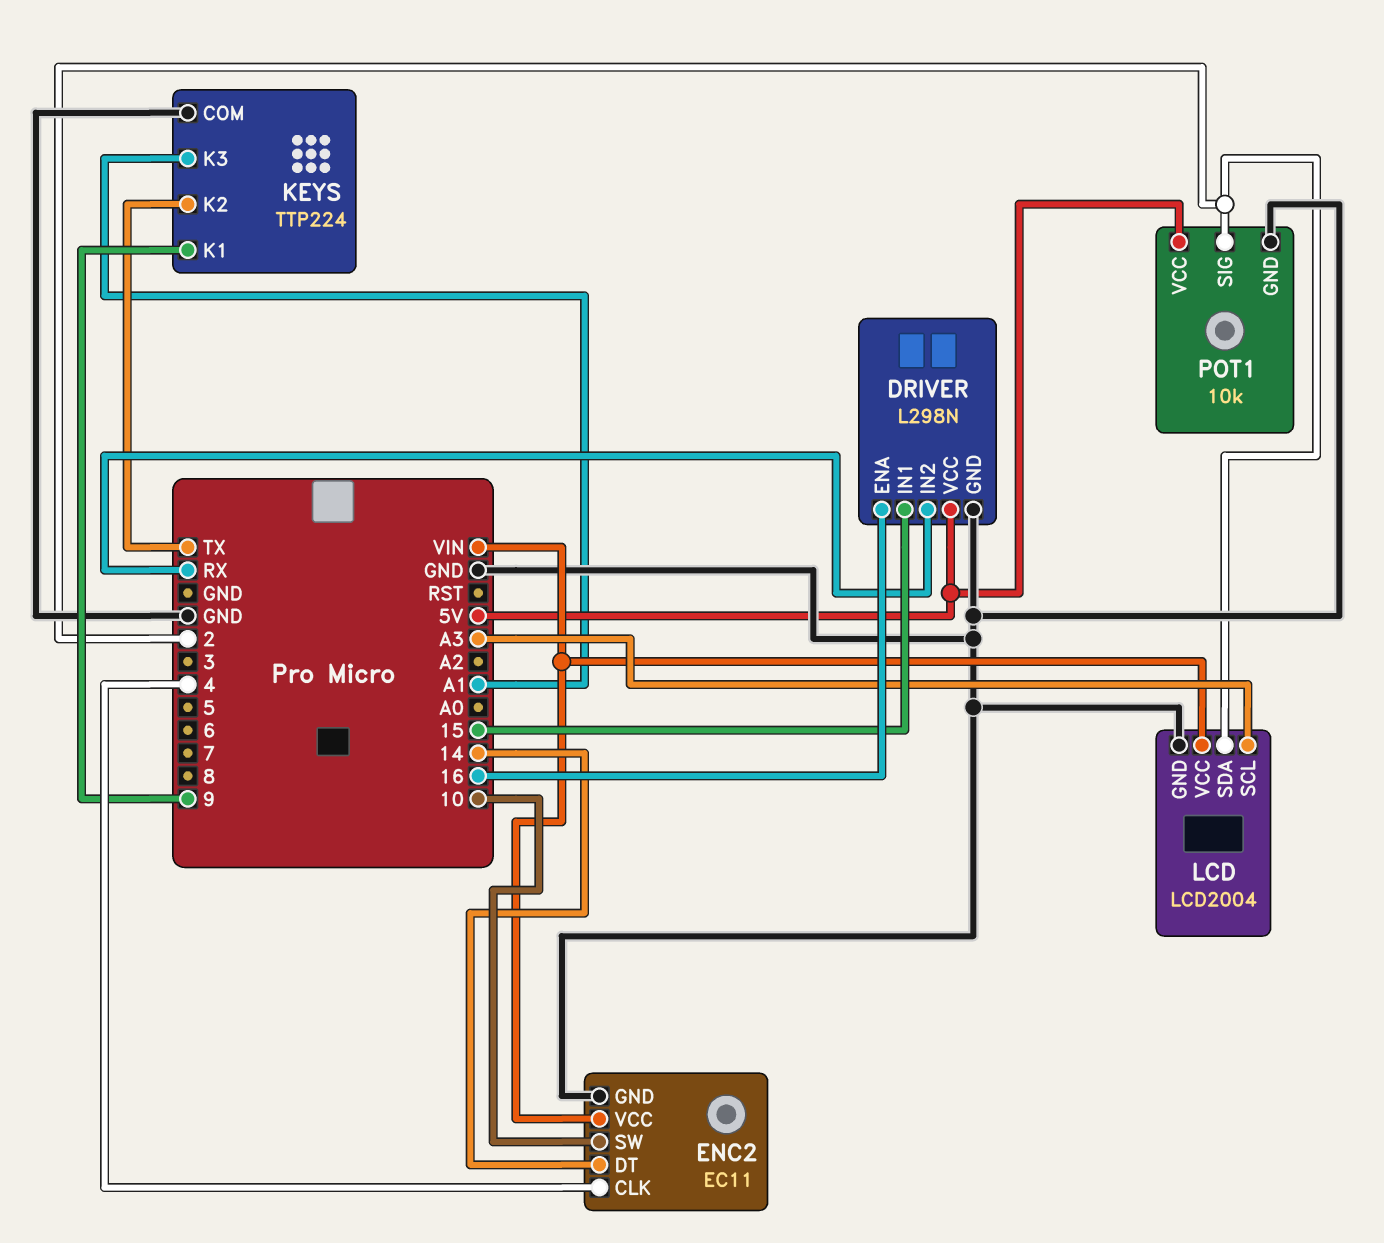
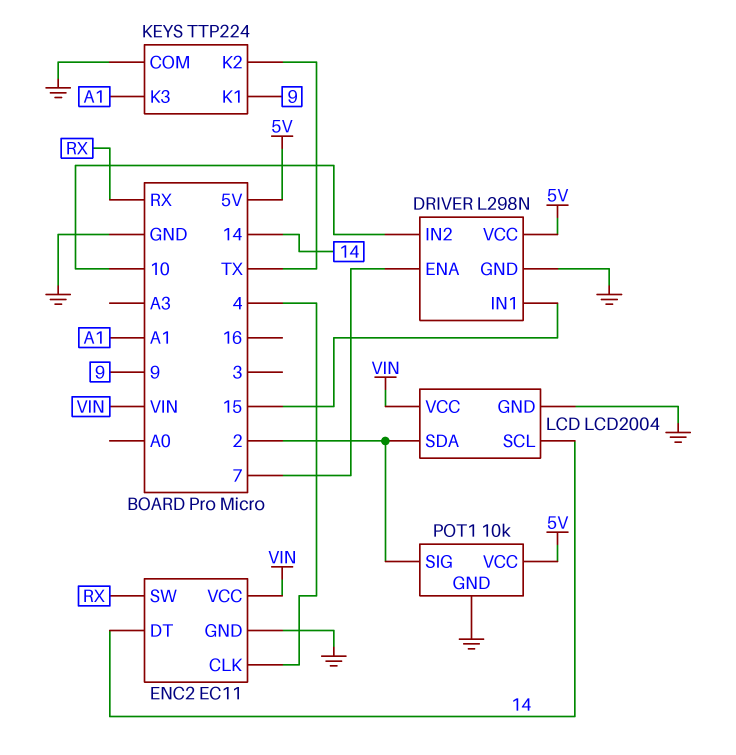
DRIVER pin ENA: 16 -> 7
DRIVER pin IN2: RX -> 10
ENC2 pin SW: 10 -> RX
LCD pin SCL: A3 -> 14

